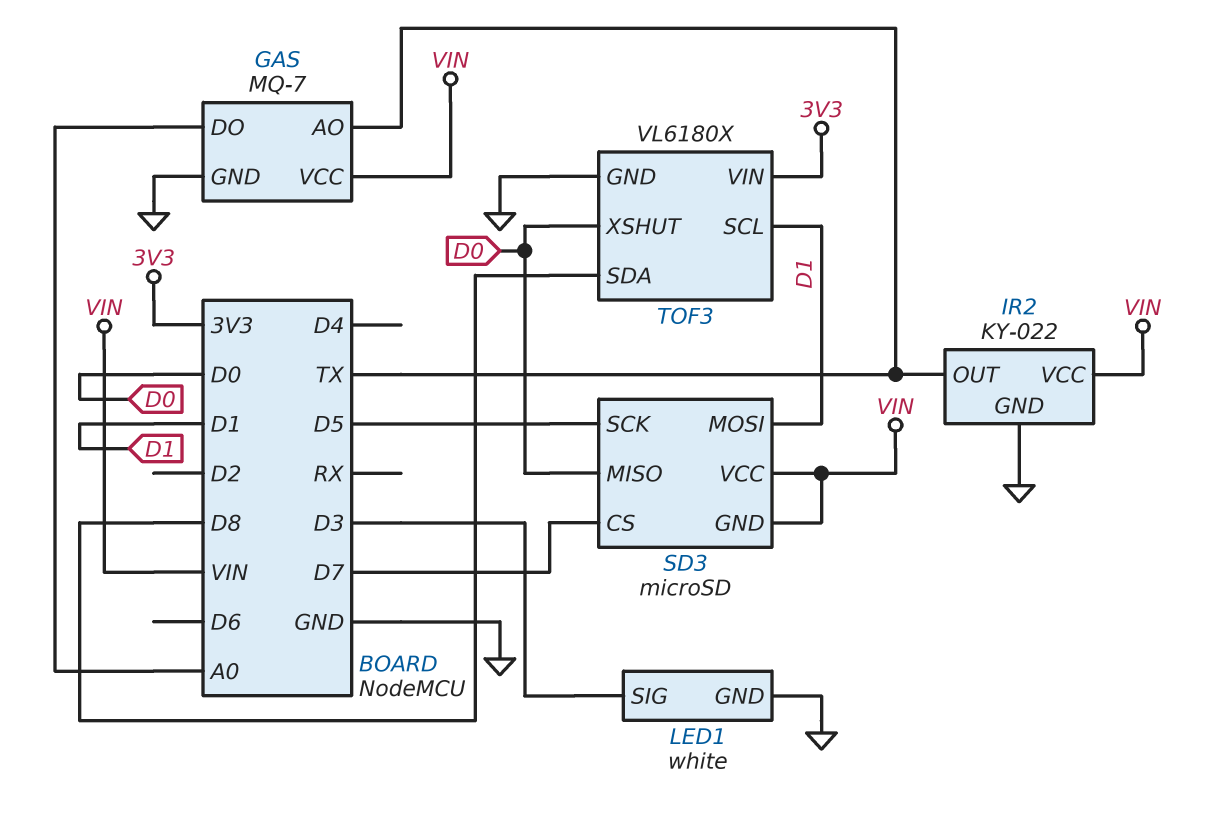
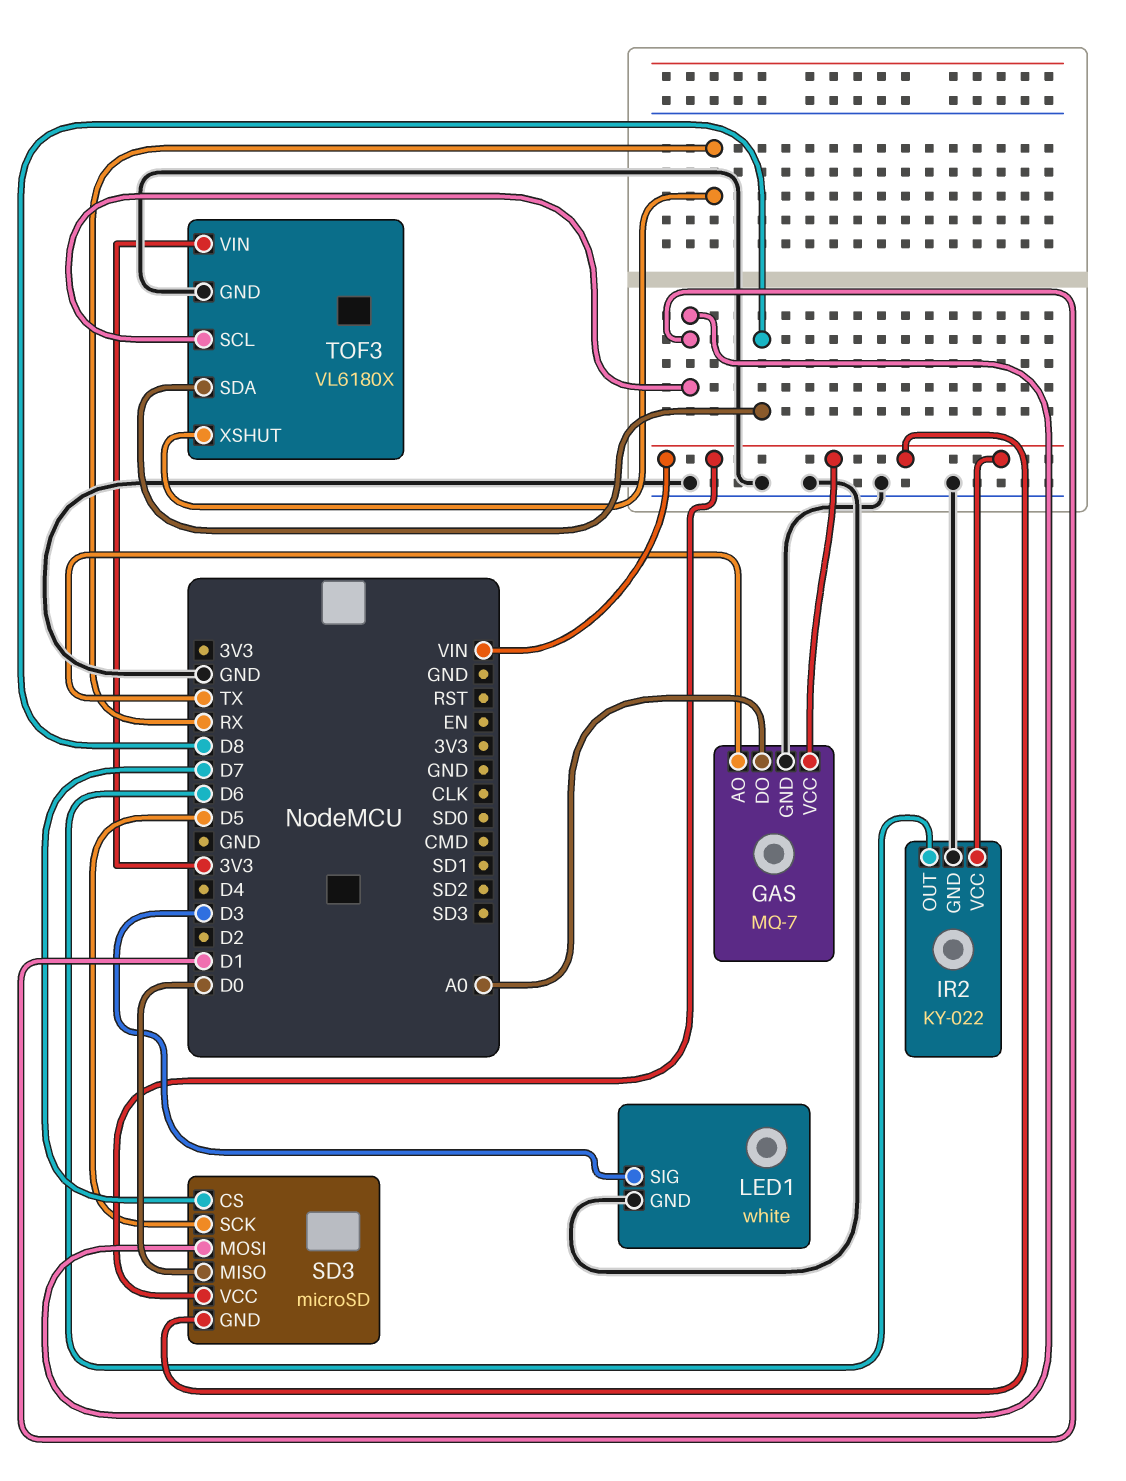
IR2 pin OUT: TX -> D6
TOF3 pin XSHUT: D0 -> RX

